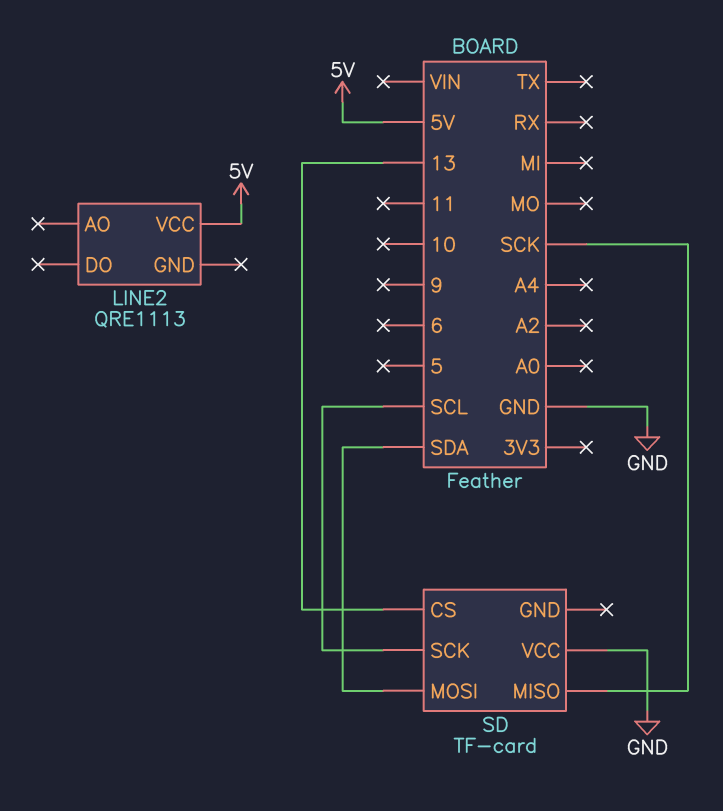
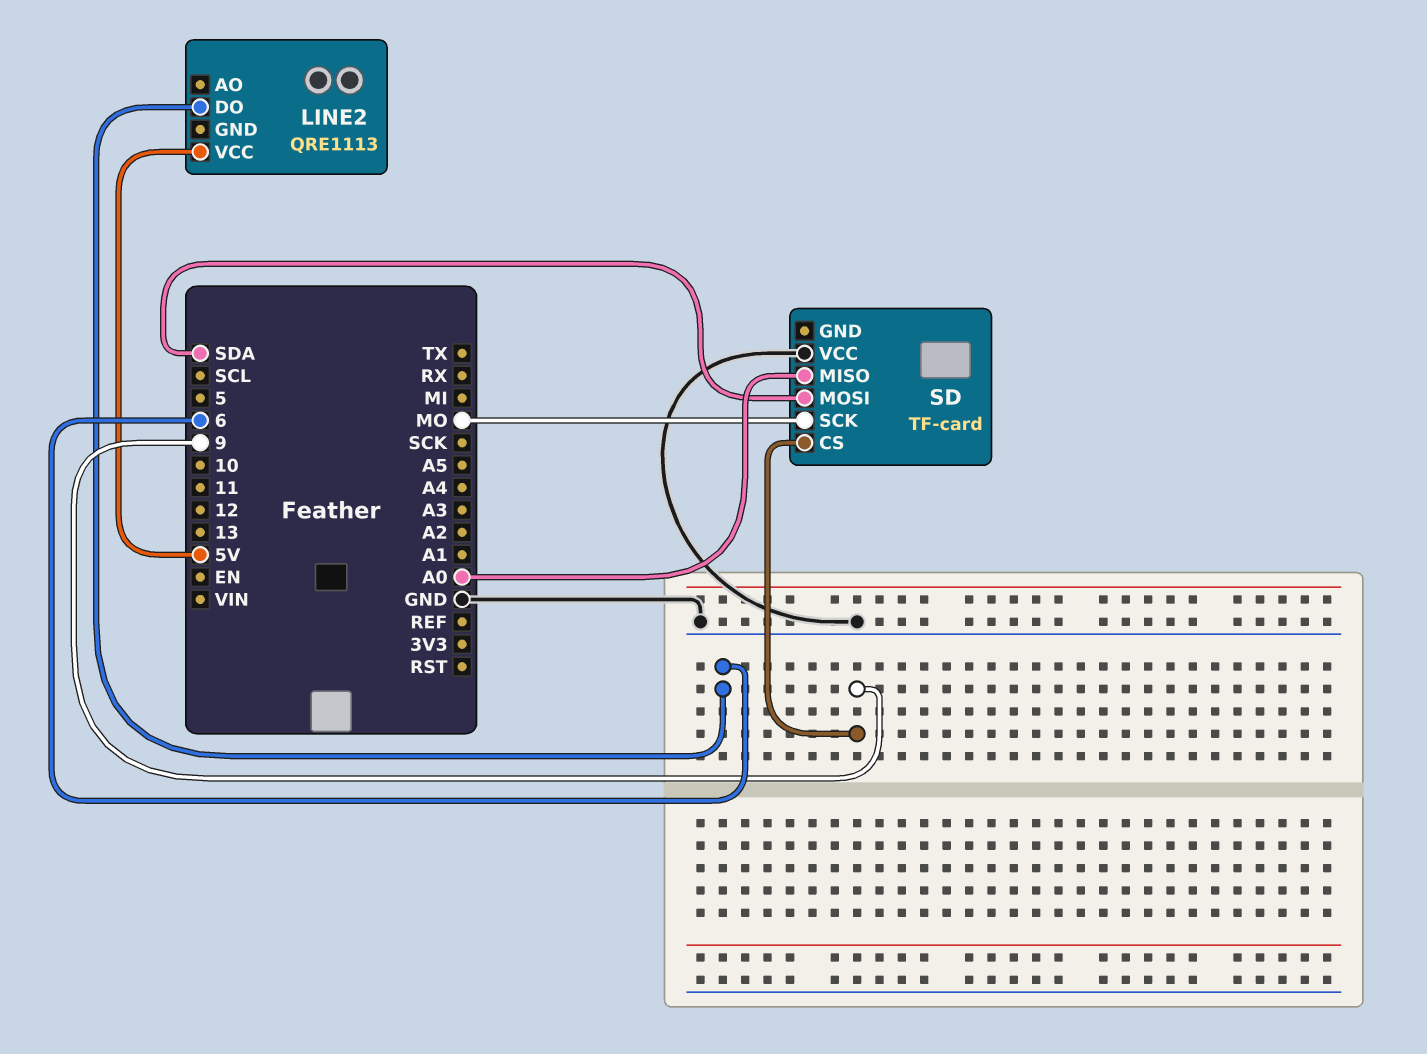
LINE2 pin DO: none -> 6
SD pin CS: 13 -> 9
SD pin MISO: SCK -> A0
SD pin SCK: SCL -> MO

